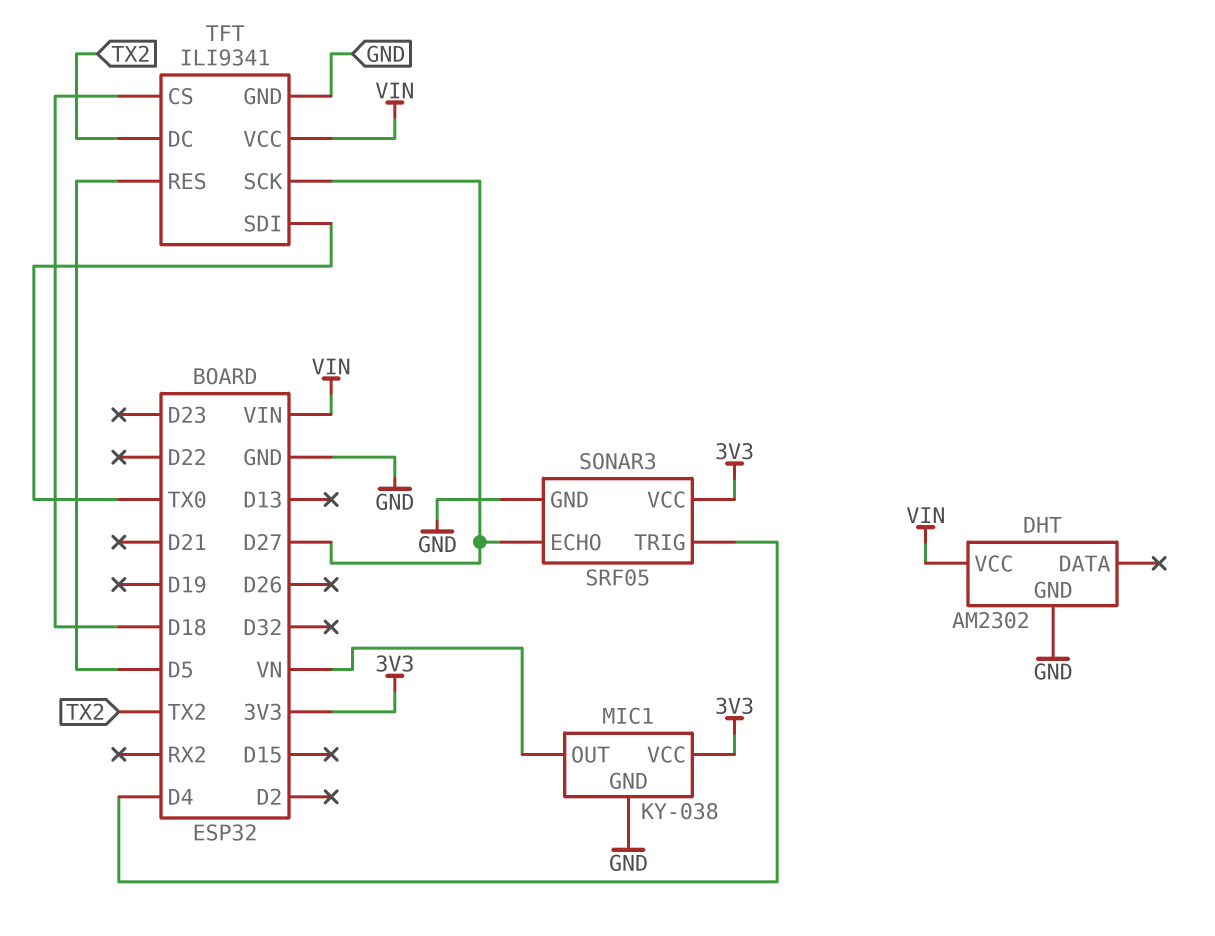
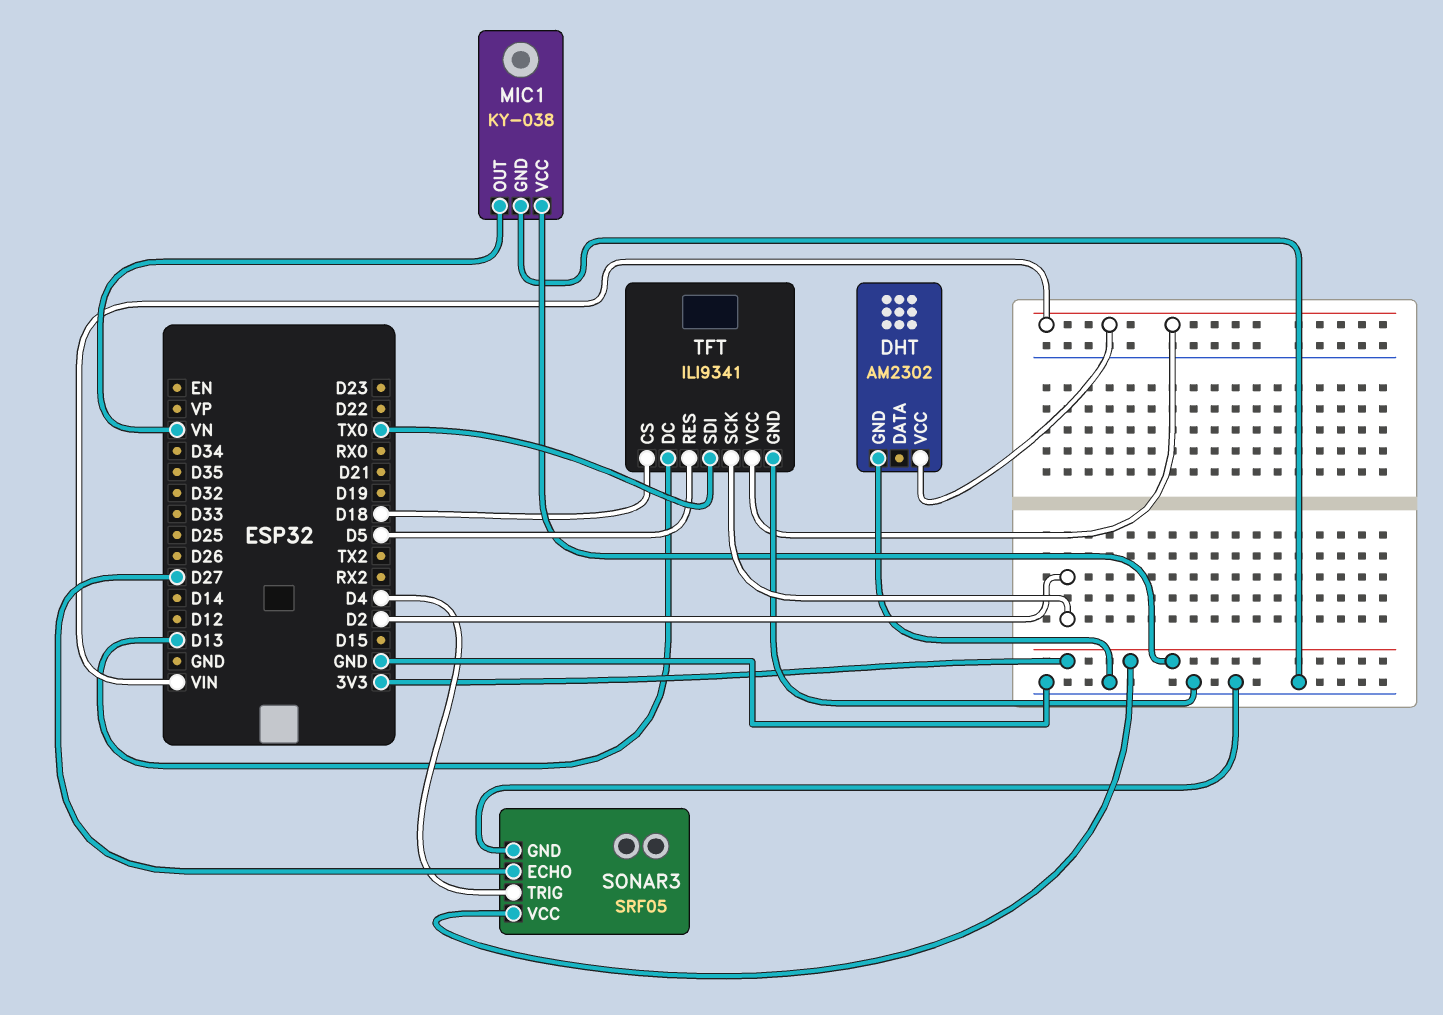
TFT pin DC: TX2 -> D13
TFT pin SCK: D27 -> D2

